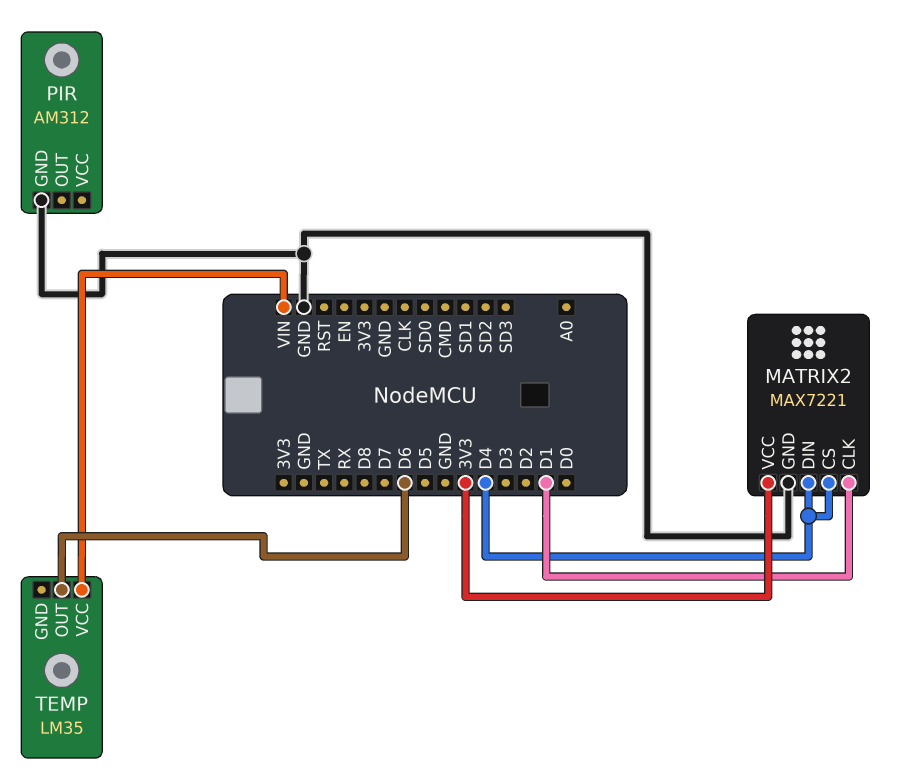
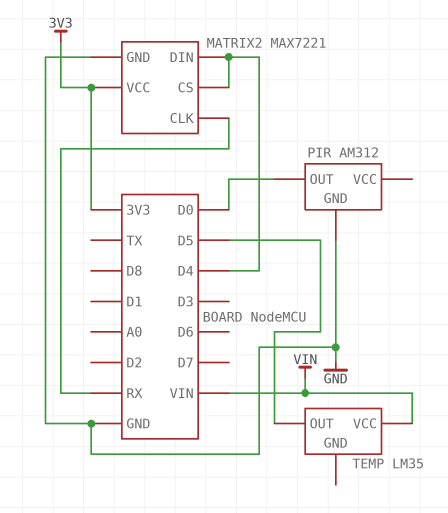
MATRIX2 pin CLK: D1 -> RX
PIR pin OUT: none -> D0
TEMP pin OUT: D6 -> D5

